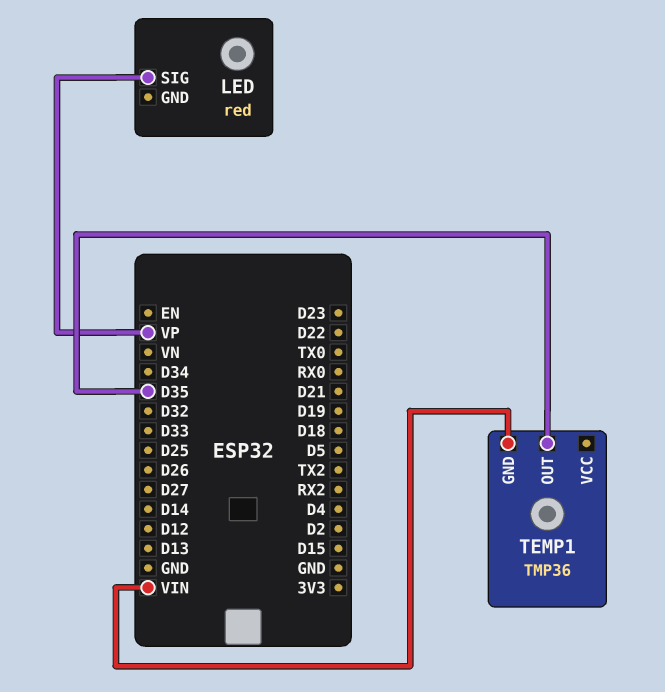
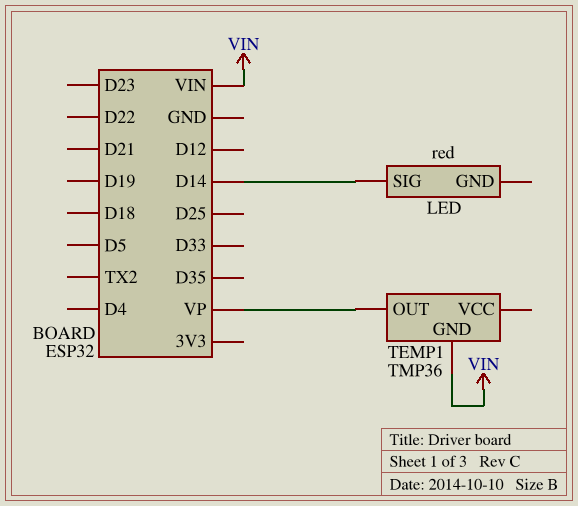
LED pin SIG: VP -> D14
TEMP1 pin OUT: D35 -> VP

